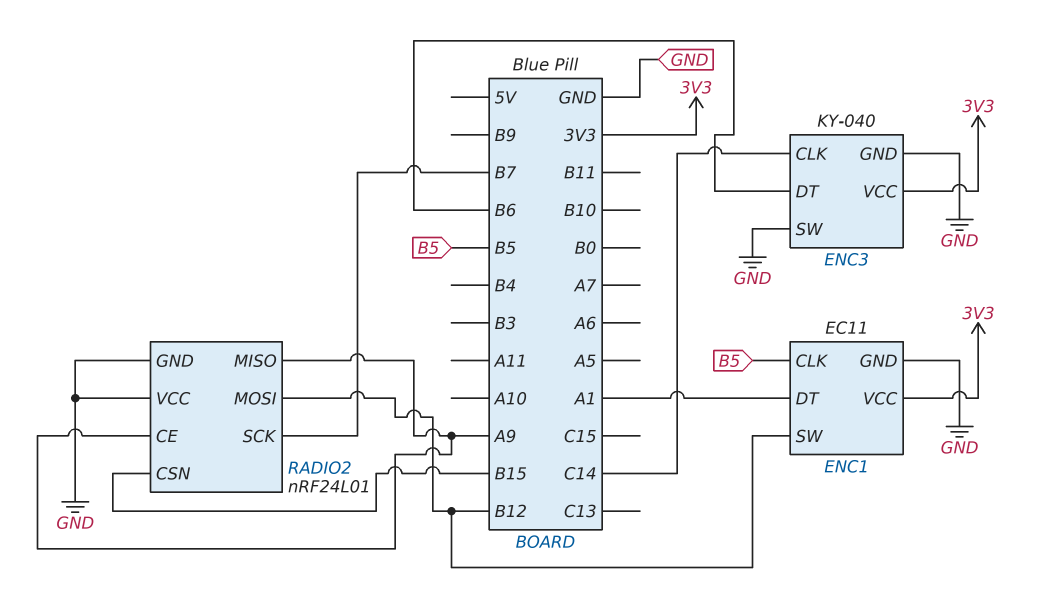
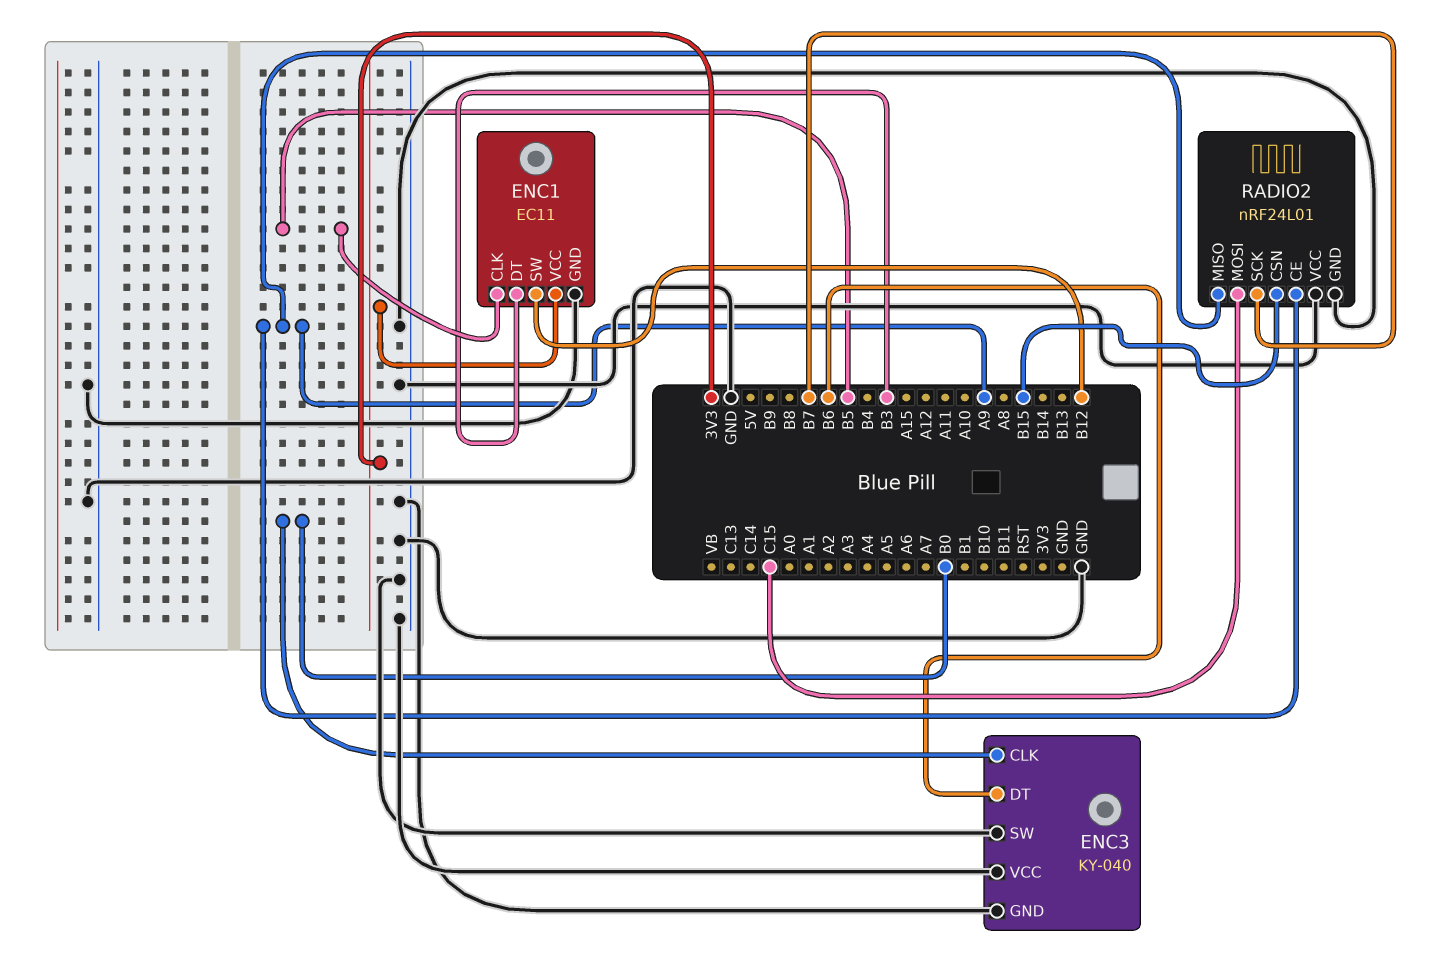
ENC1 pin DT: A1 -> B3
ENC3 pin CLK: C14 -> B0
ENC3 pin VCC: 3V3 -> GND
RADIO2 pin MOSI: B12 -> C15

